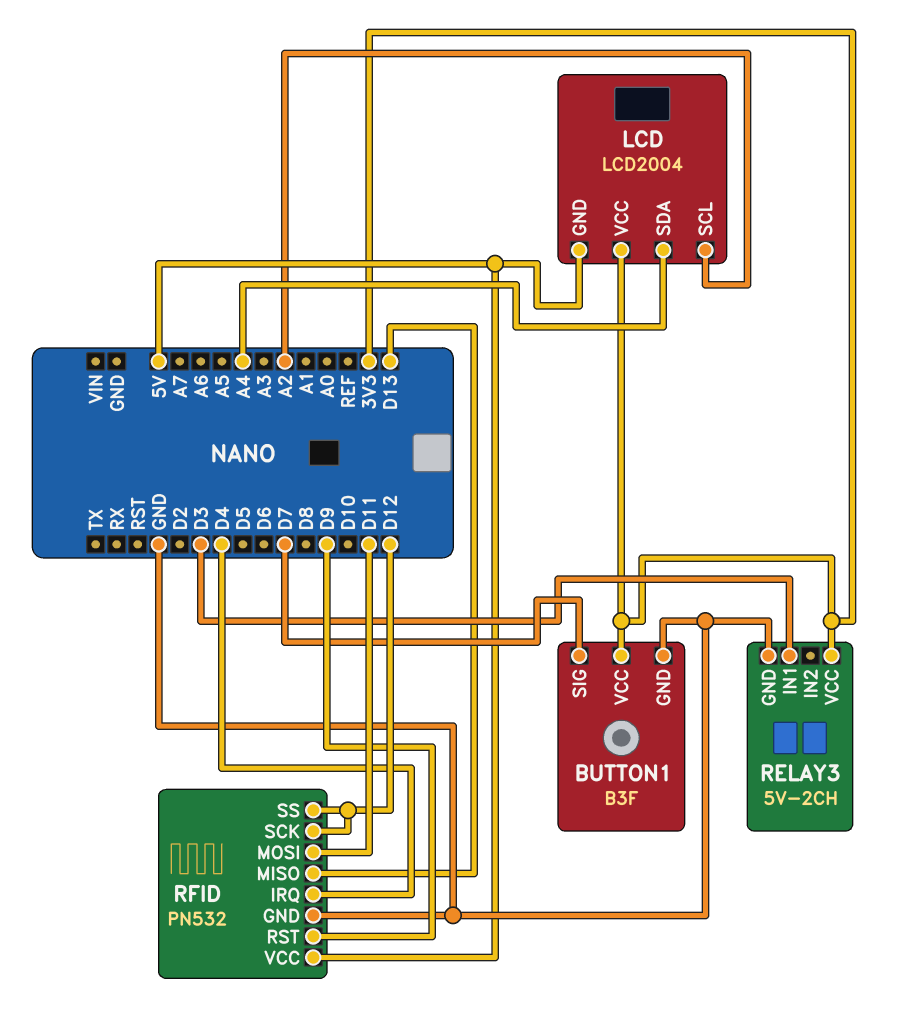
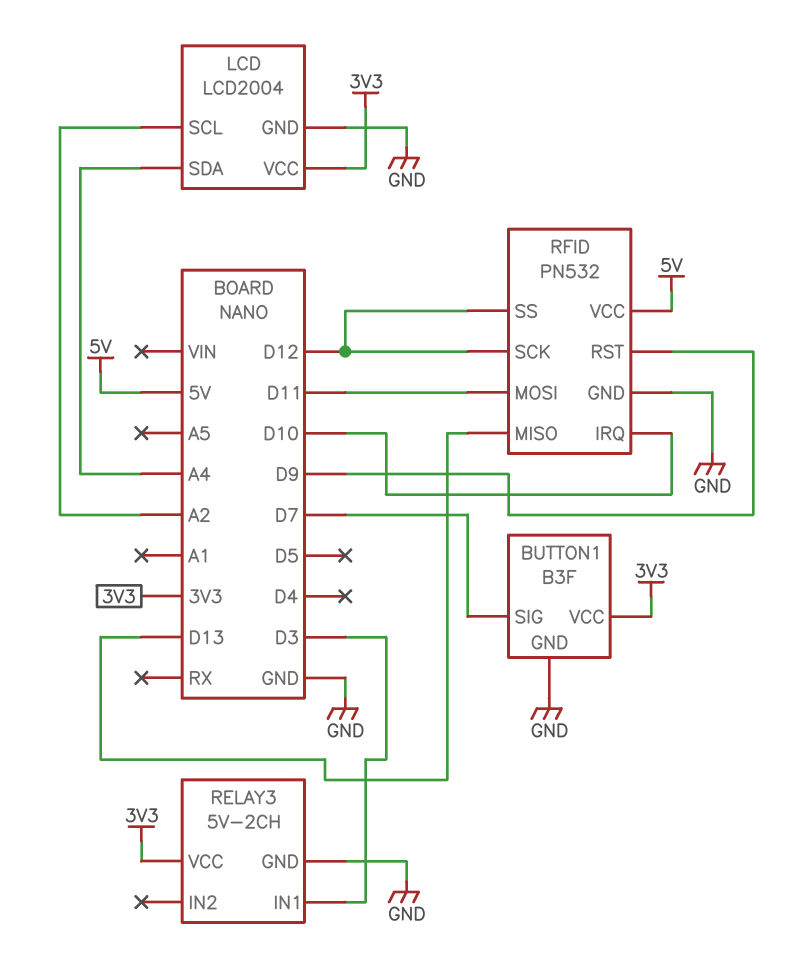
LCD pin GND: 5V -> GND
RFID pin IRQ: D4 -> D10

